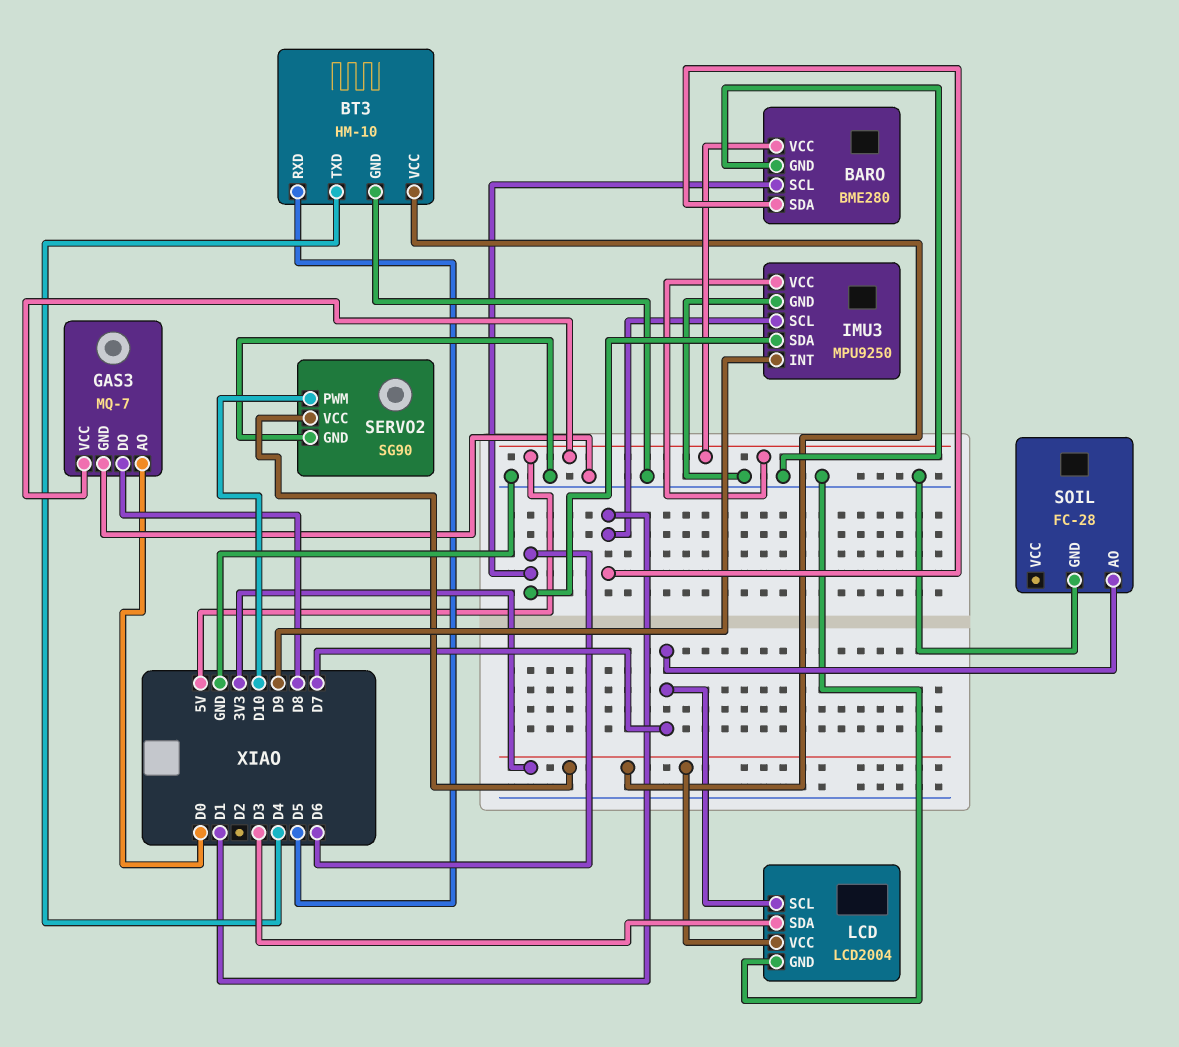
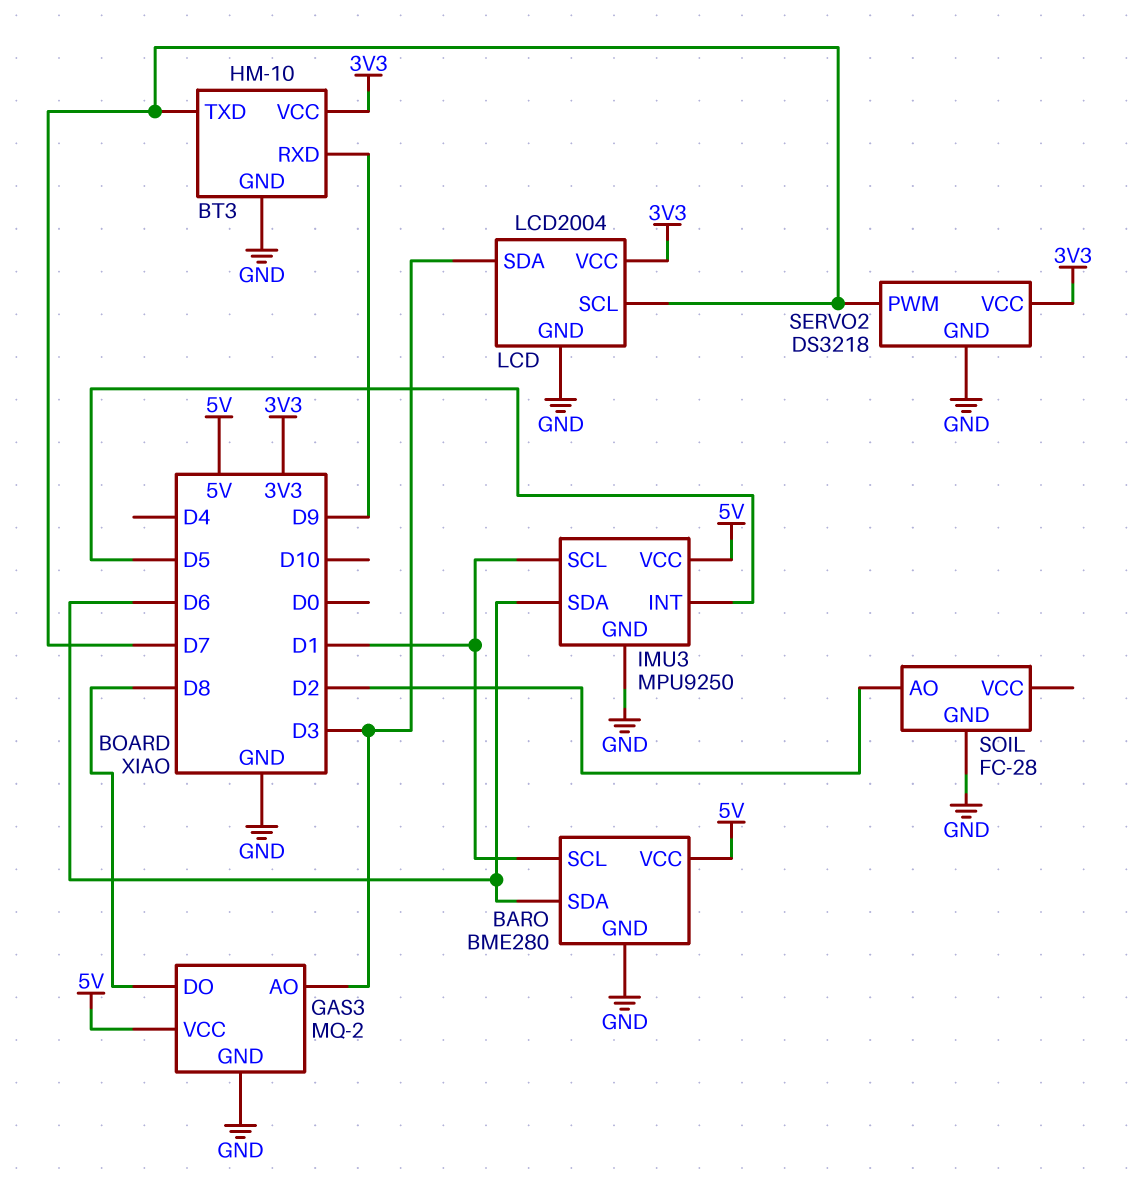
BARO pin SCL: D6 -> D1
BARO pin SDA: D1 -> D6
BT3 pin RXD: D5 -> D9
BT3 pin TXD: D4 -> D7
GAS3: MQ-7 -> MQ-2
GAS3 pin AO: D0 -> D3
IMU3 pin INT: D9 -> D5
SERVO2: SG90 -> DS3218
SERVO2 pin PWM: D10 -> D7
SOIL pin AO: D7 -> D2

